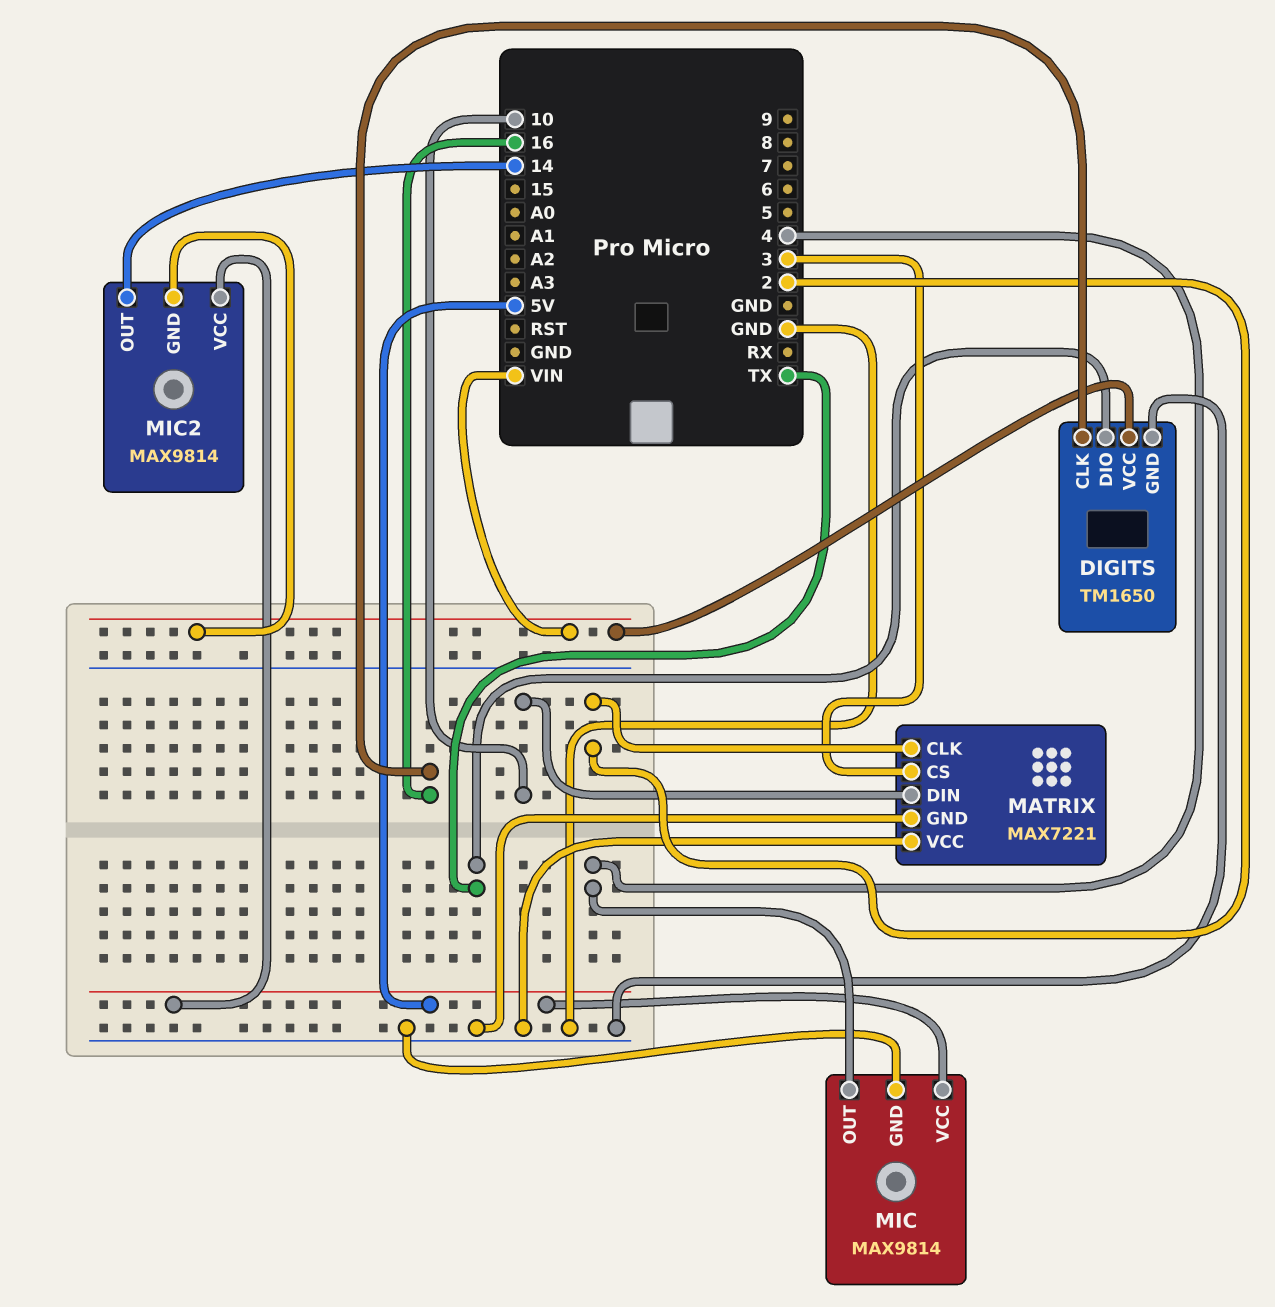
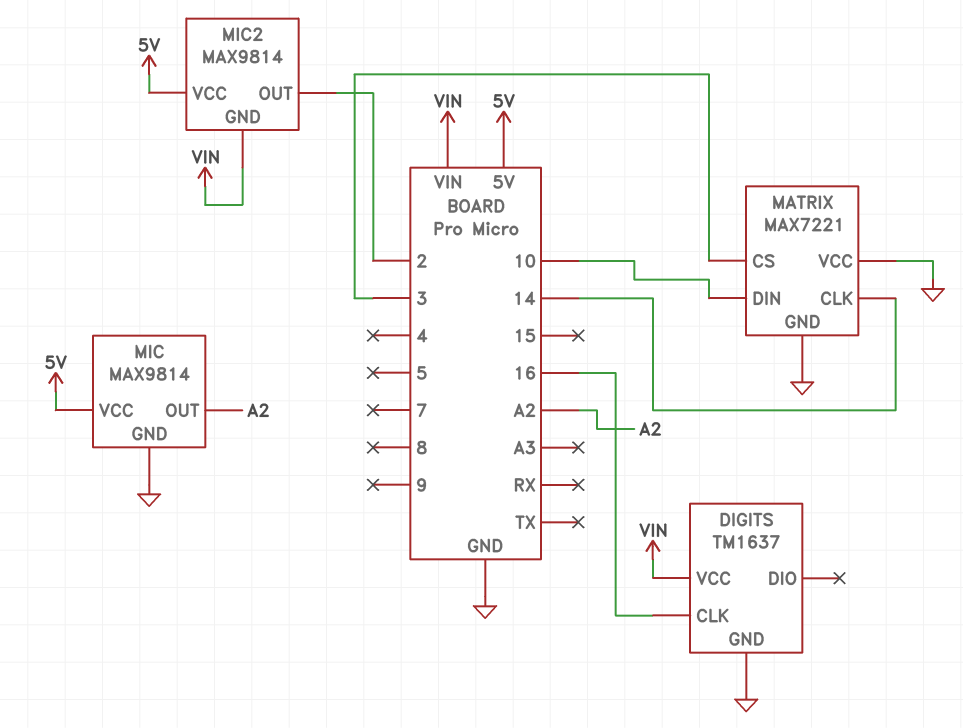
DIGITS: TM1650 -> TM1637
DIGITS pin DIO: TX -> none
MATRIX pin CLK: 2 -> 14
MIC pin OUT: 4 -> A2
MIC2 pin OUT: 14 -> 2

